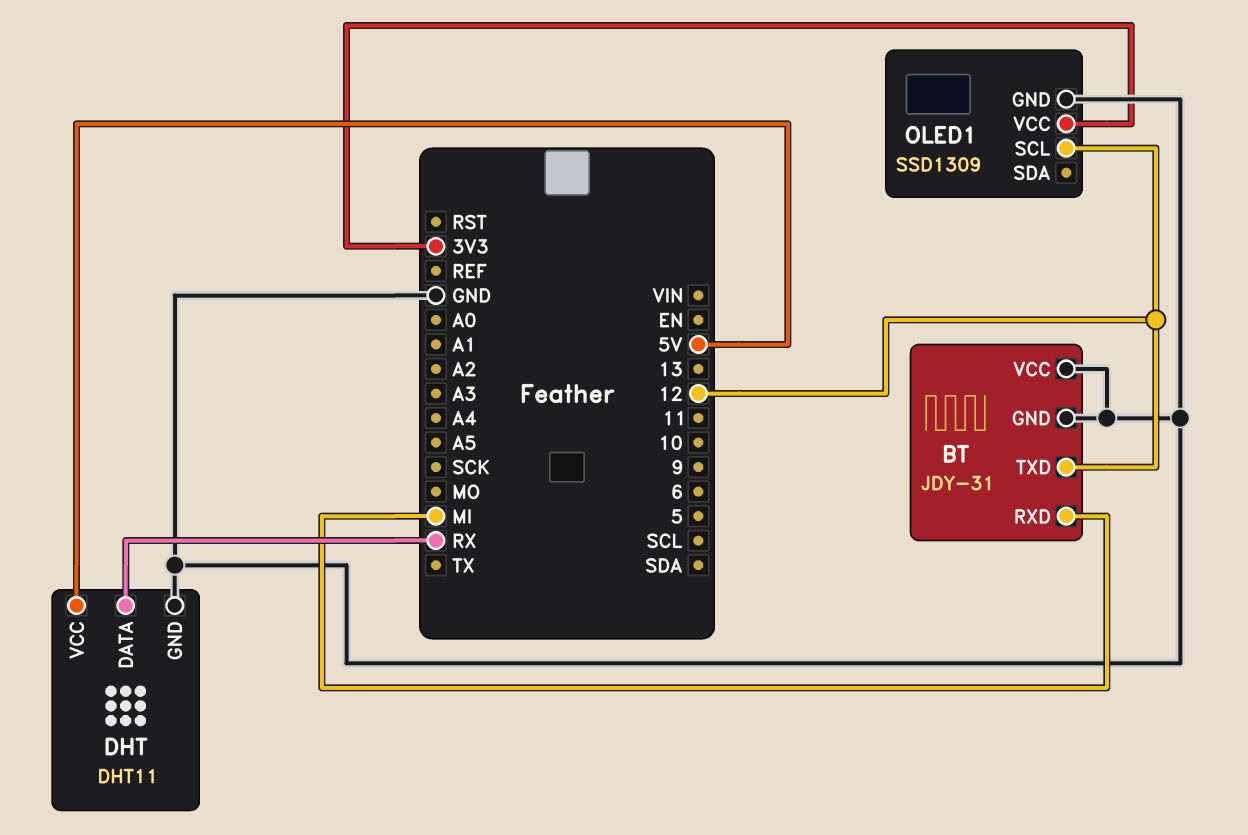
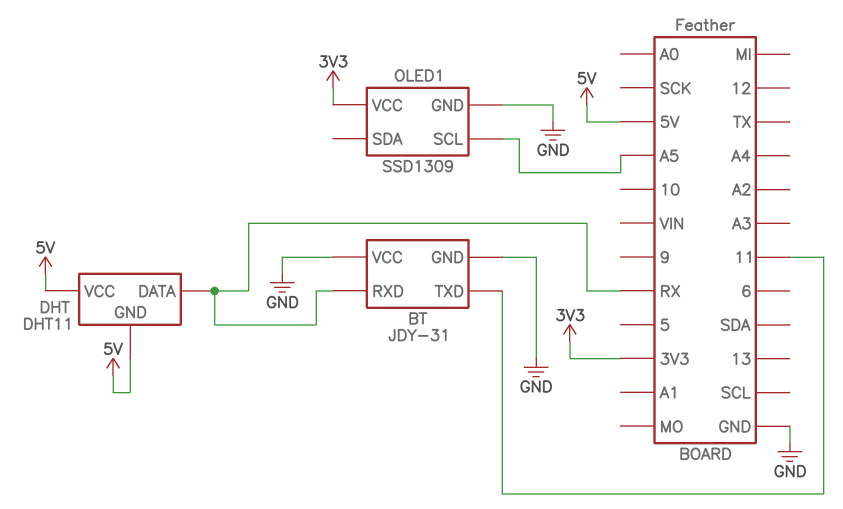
BT pin RXD: MI -> RX
BT pin TXD: 12 -> 11
DHT pin GND: GND -> 5V
OLED1 pin SCL: 12 -> A5

